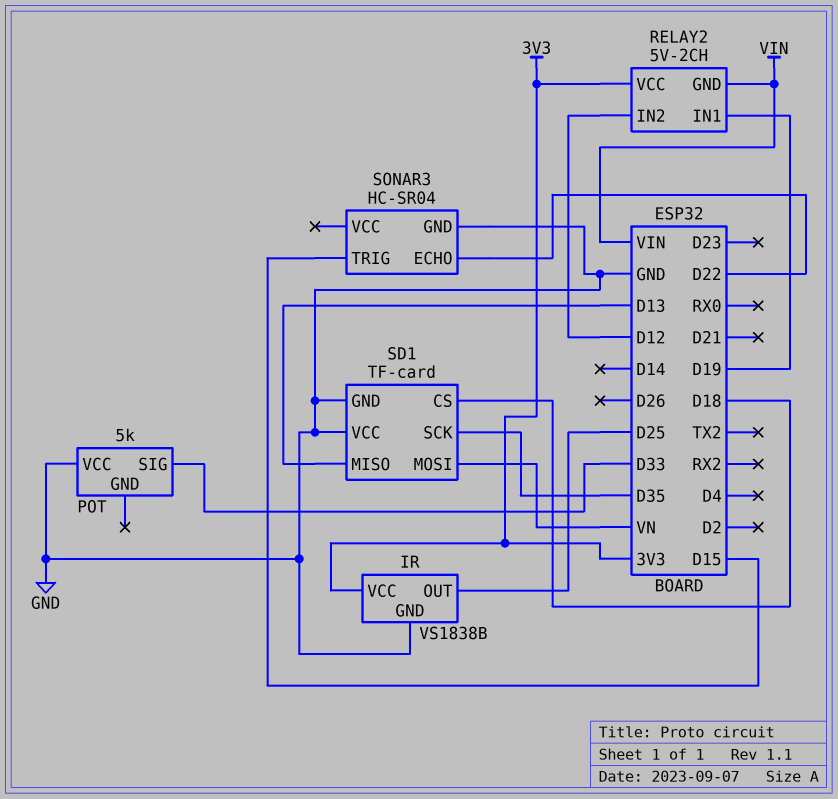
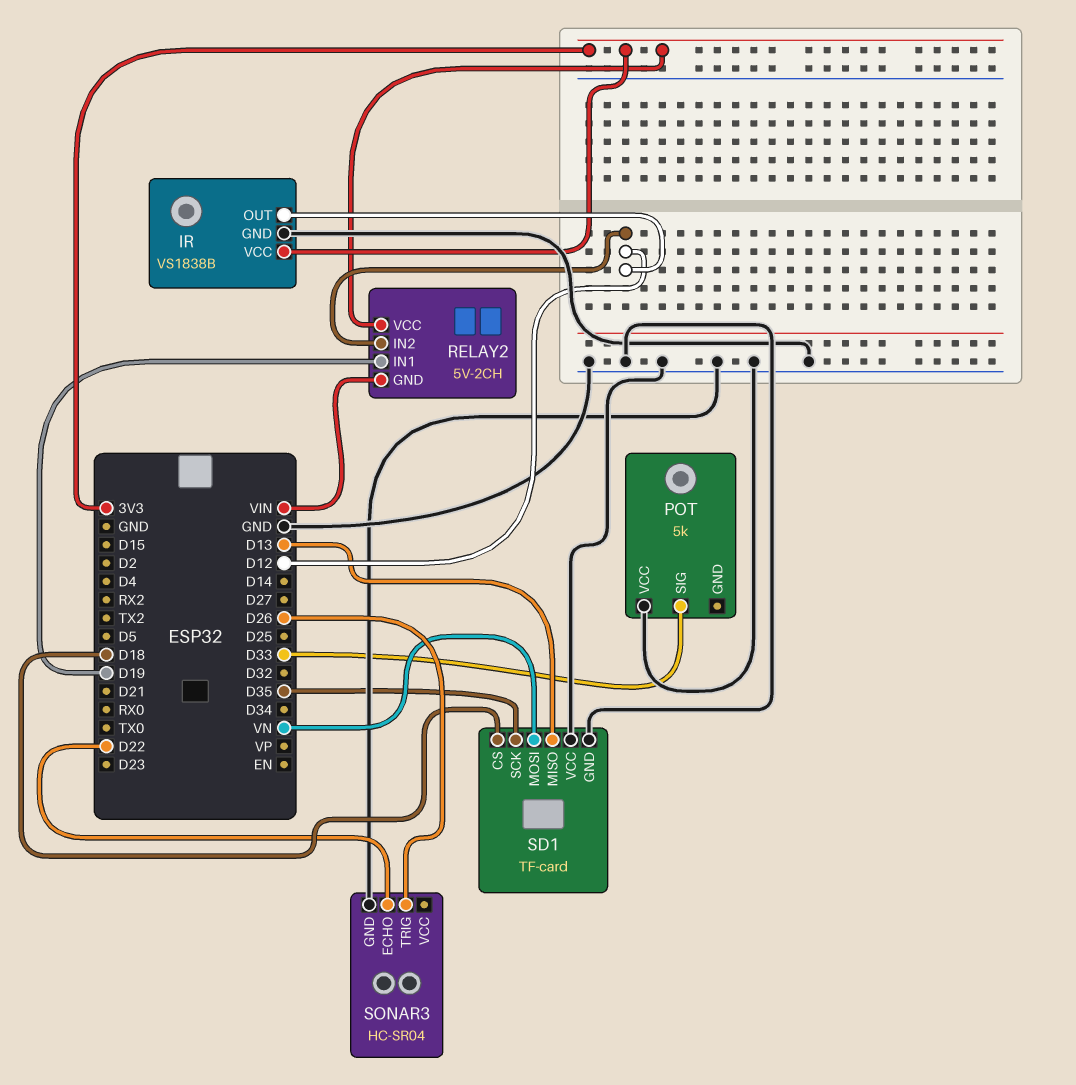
IR pin OUT: D25 -> D12
SONAR3 pin TRIG: D15 -> D26

